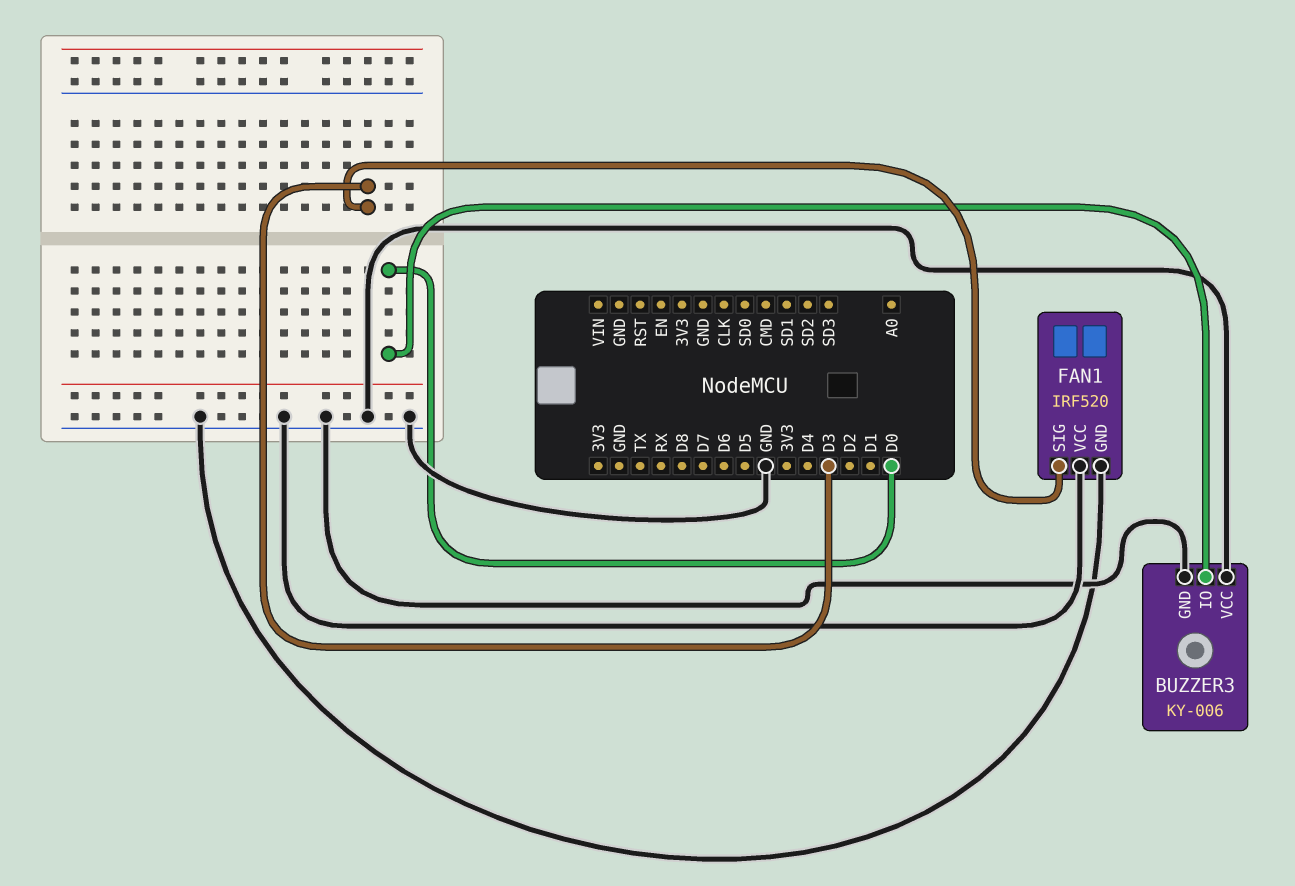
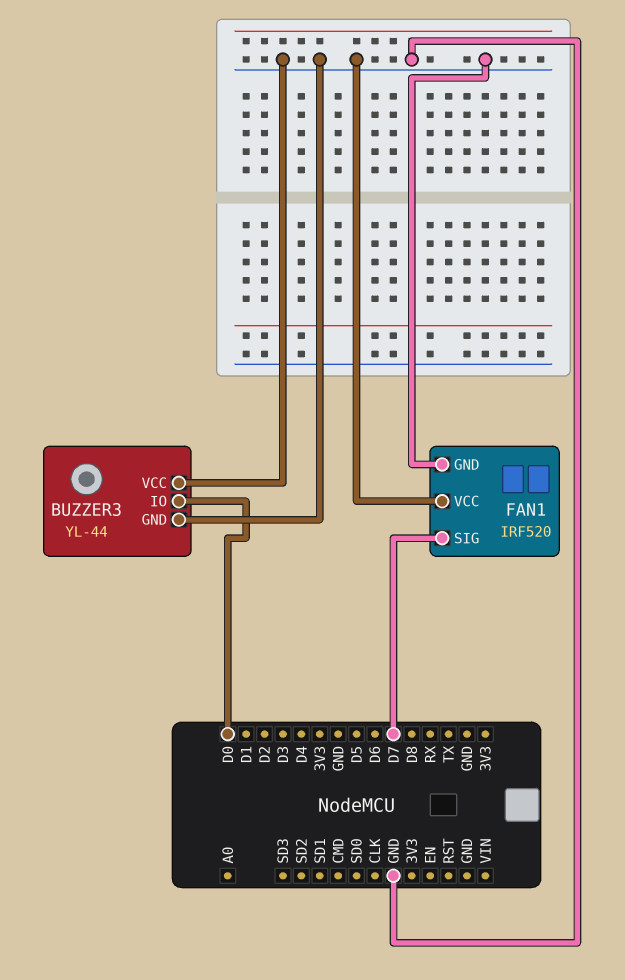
BUZZER3: KY-006 -> YL-44
FAN1 pin SIG: D3 -> D7

